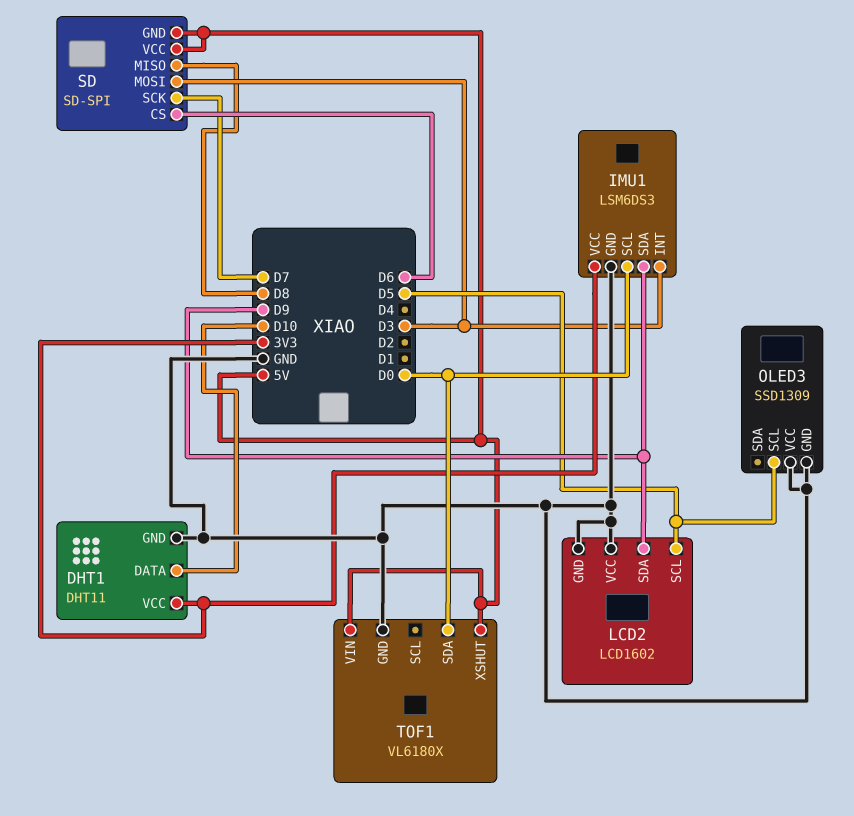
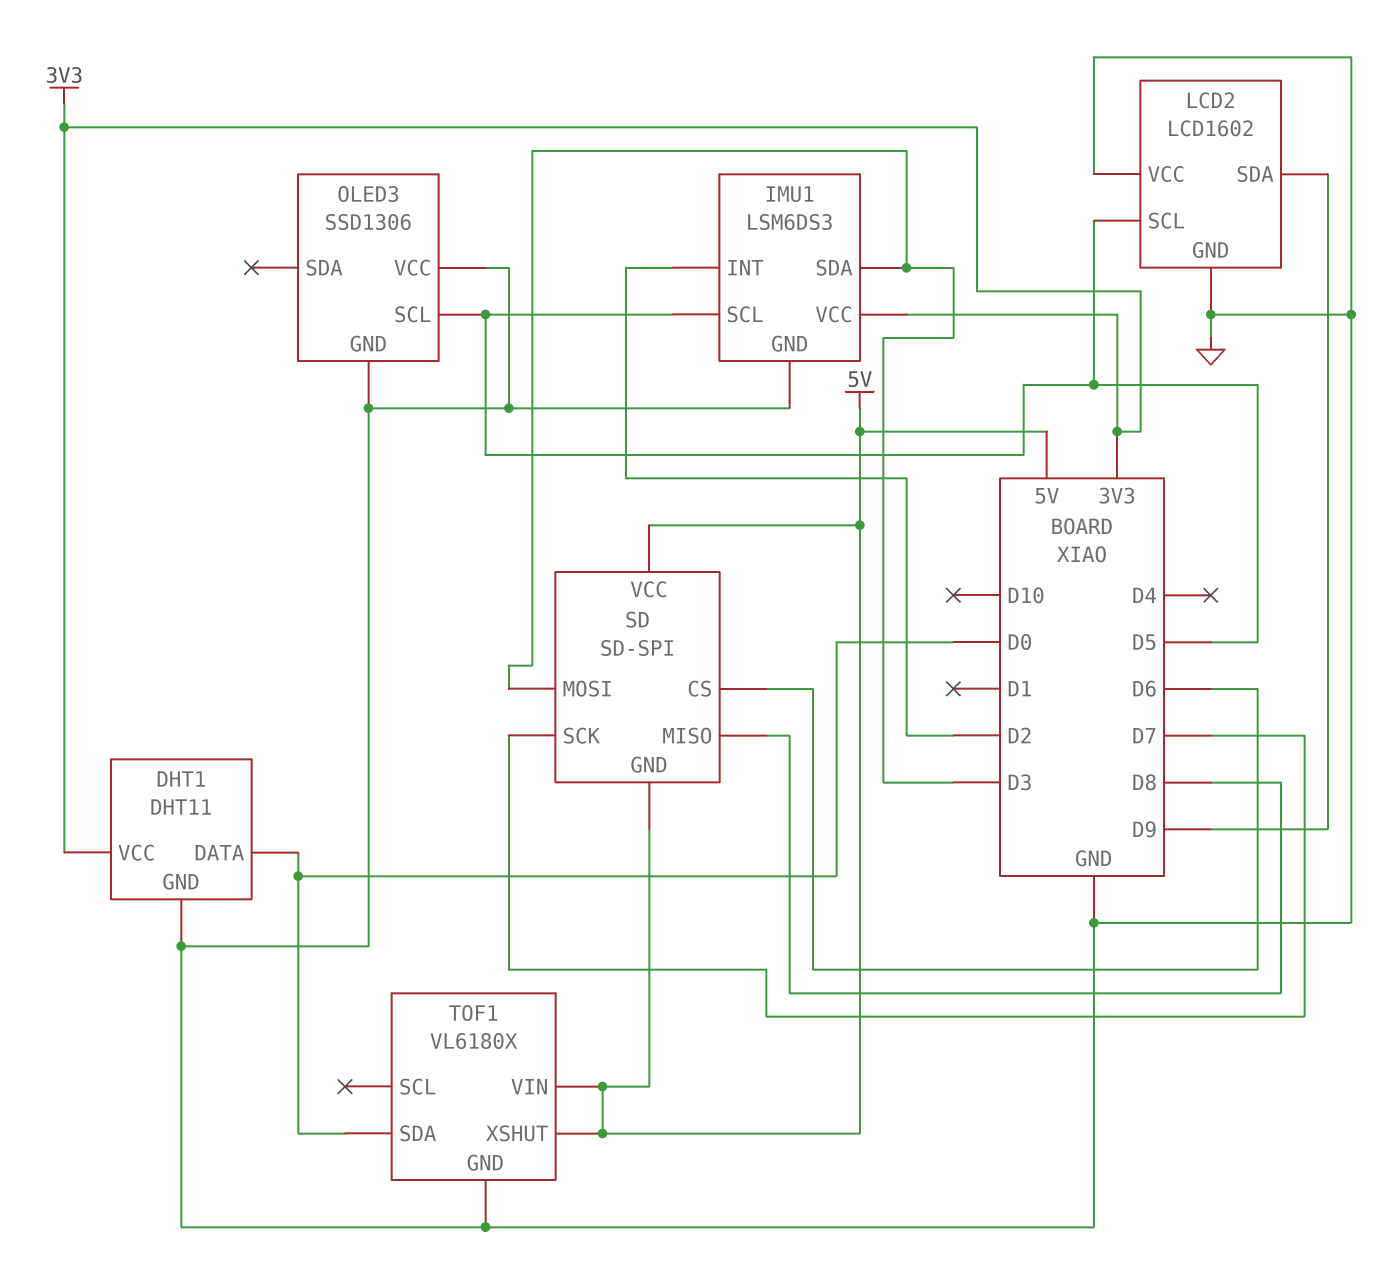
DHT1 pin DATA: D10 -> D0
IMU1 pin INT: D3 -> D2
IMU1 pin SCL: D0 -> D5
IMU1 pin SDA: D9 -> D3
OLED3: SSD1309 -> SSD1306

